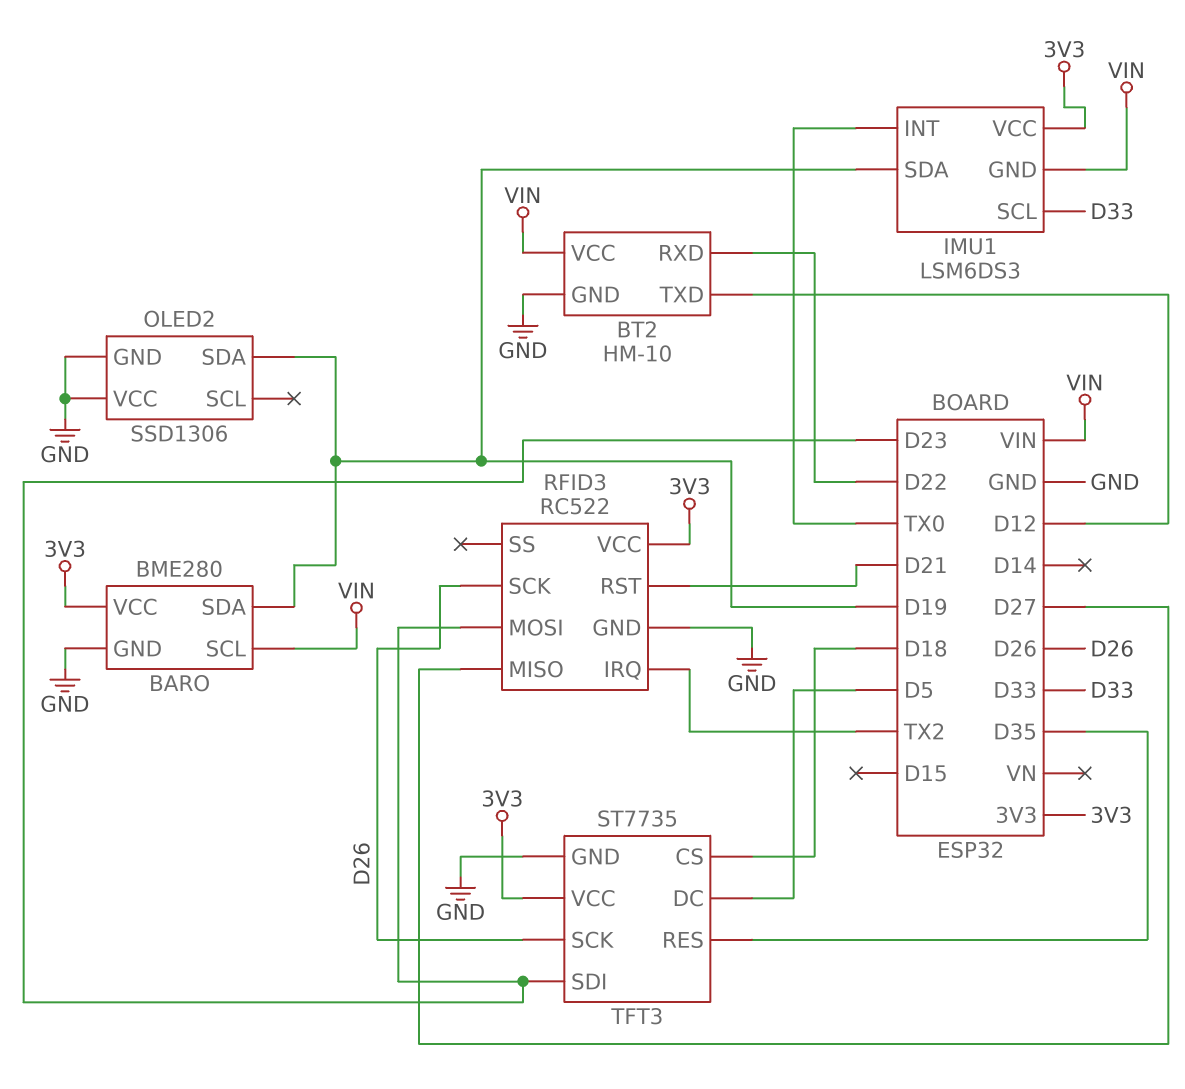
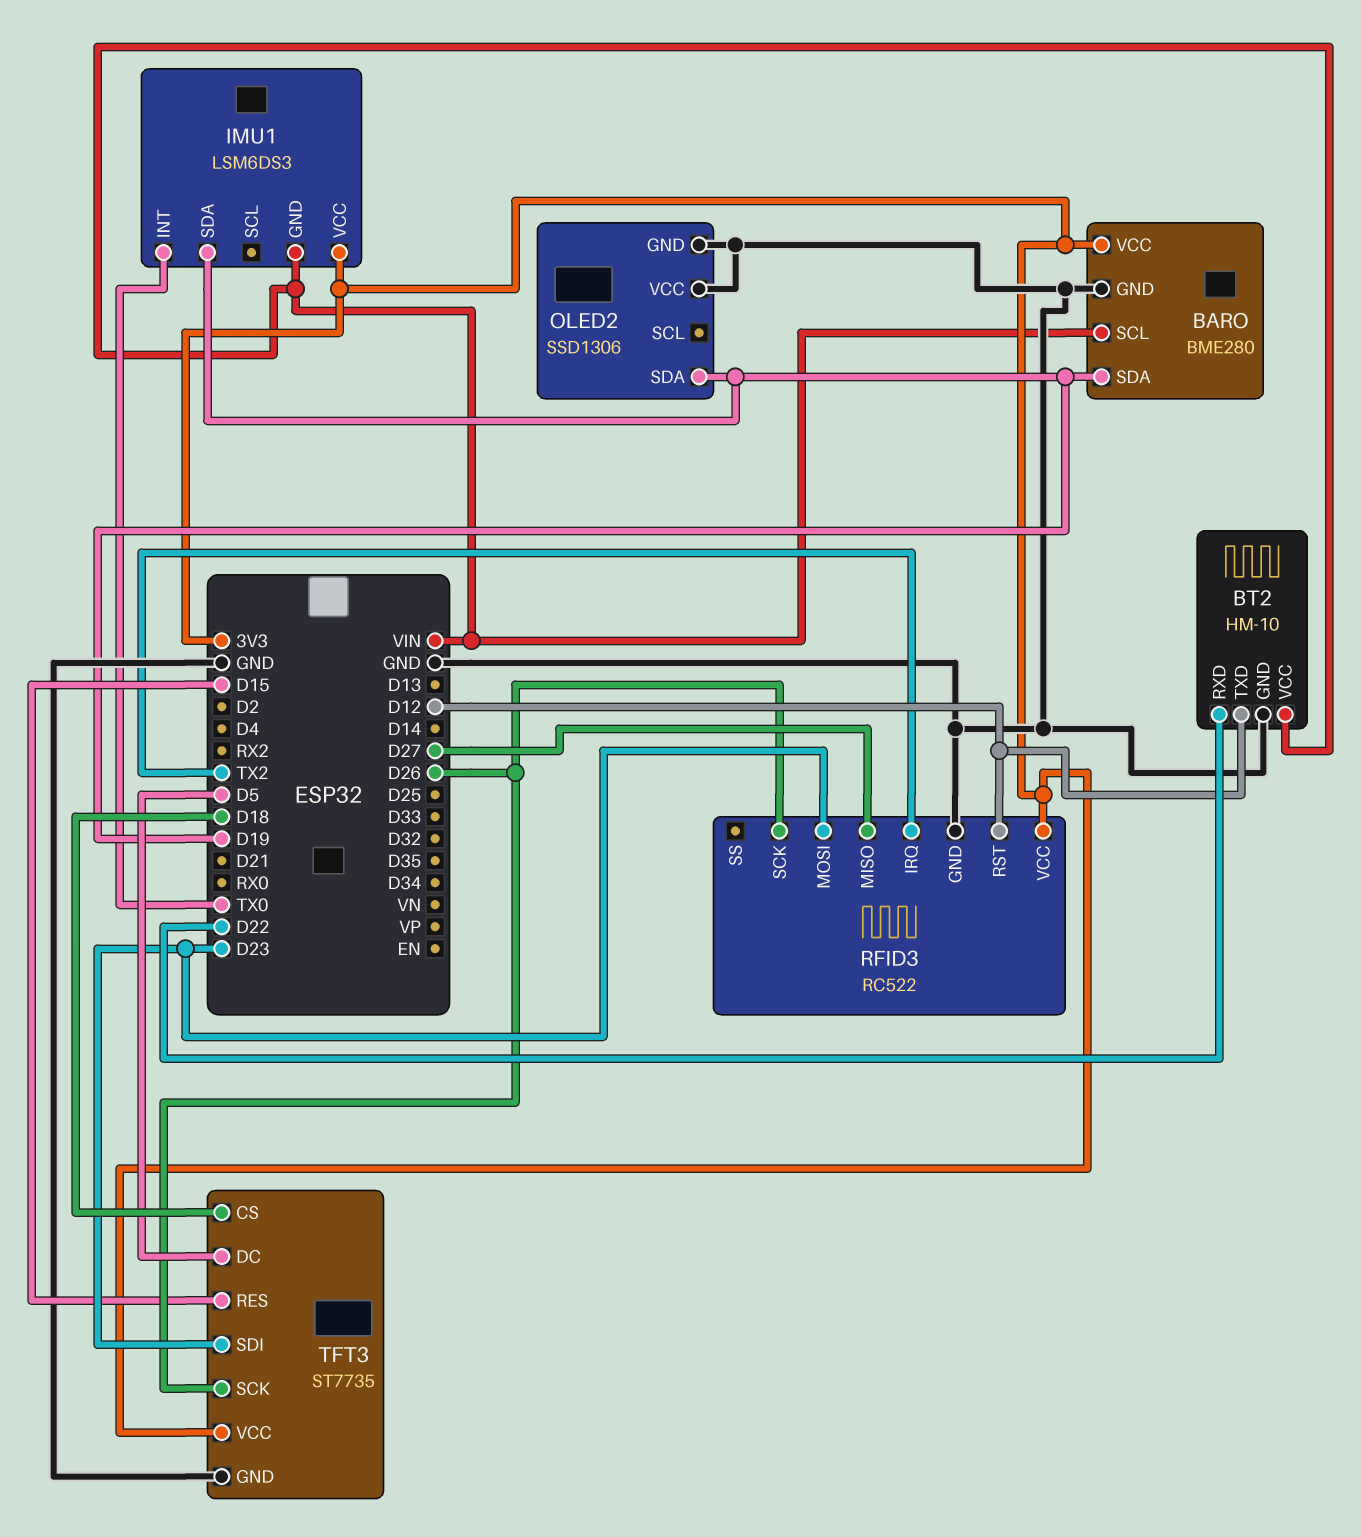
IMU1 pin SCL: D33 -> none
RFID3 pin RST: D21 -> D12
TFT3 pin RES: D35 -> D15

